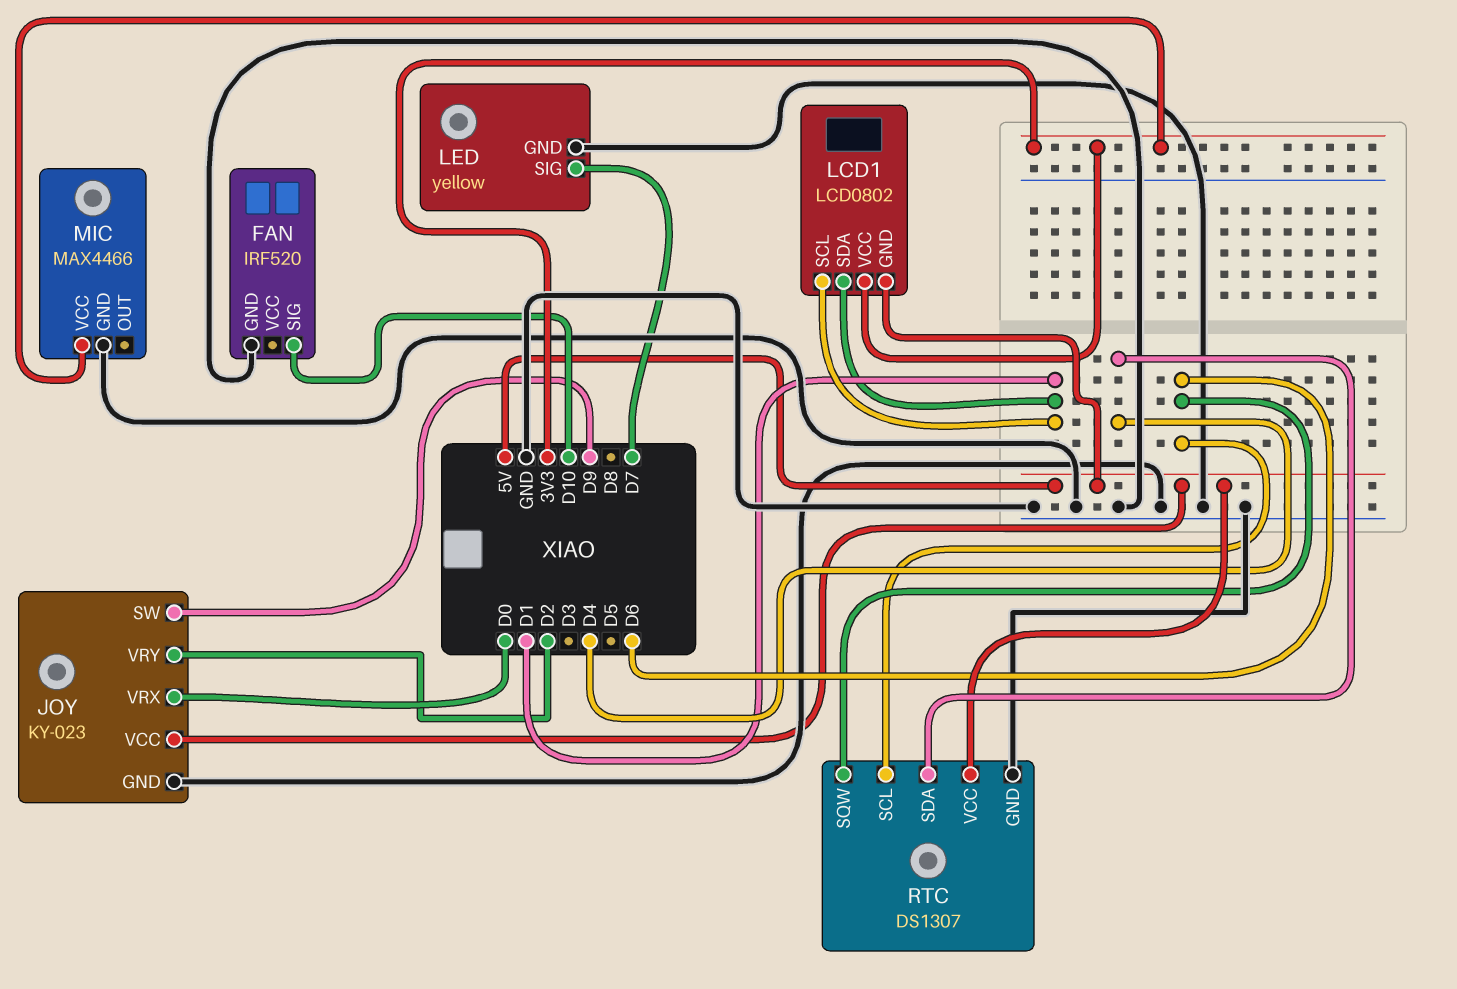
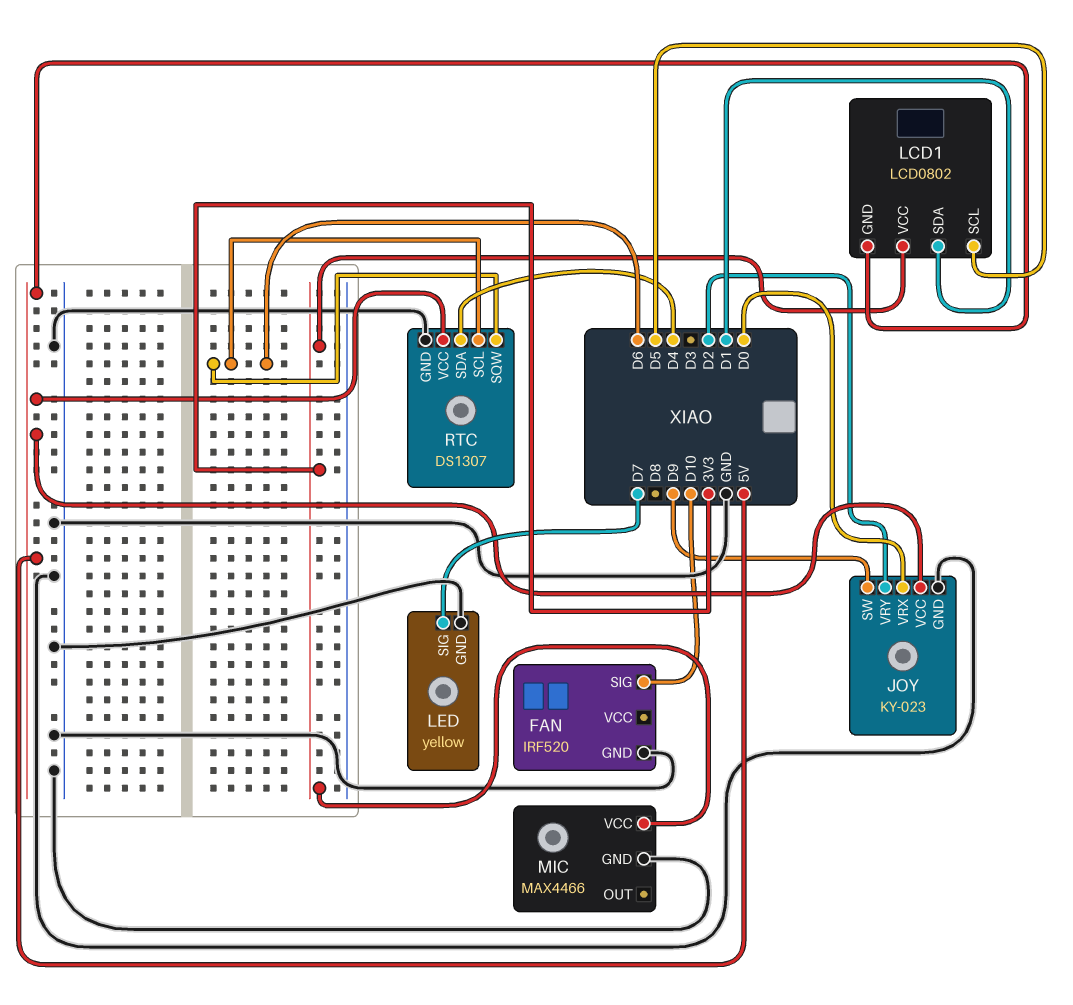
LCD1 pin SCL: D1 -> D5

